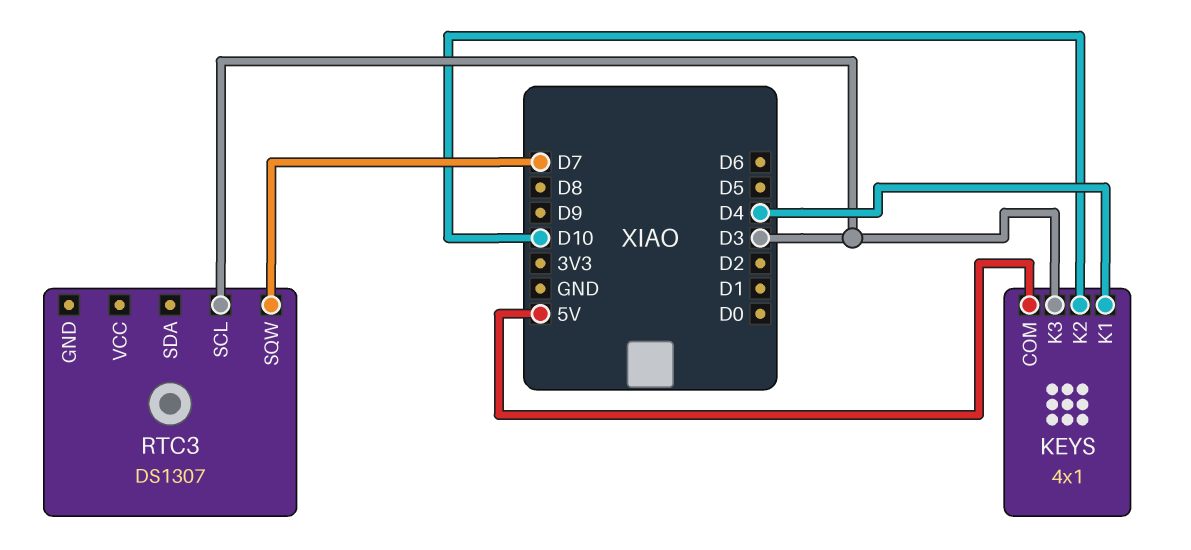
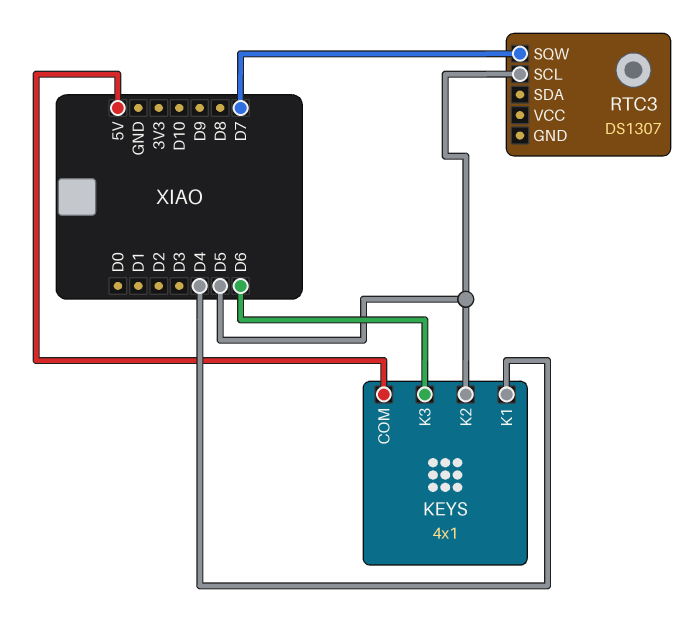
KEYS pin K2: D10 -> D5
KEYS pin K3: D3 -> D6
RTC3 pin SCL: D3 -> D5

